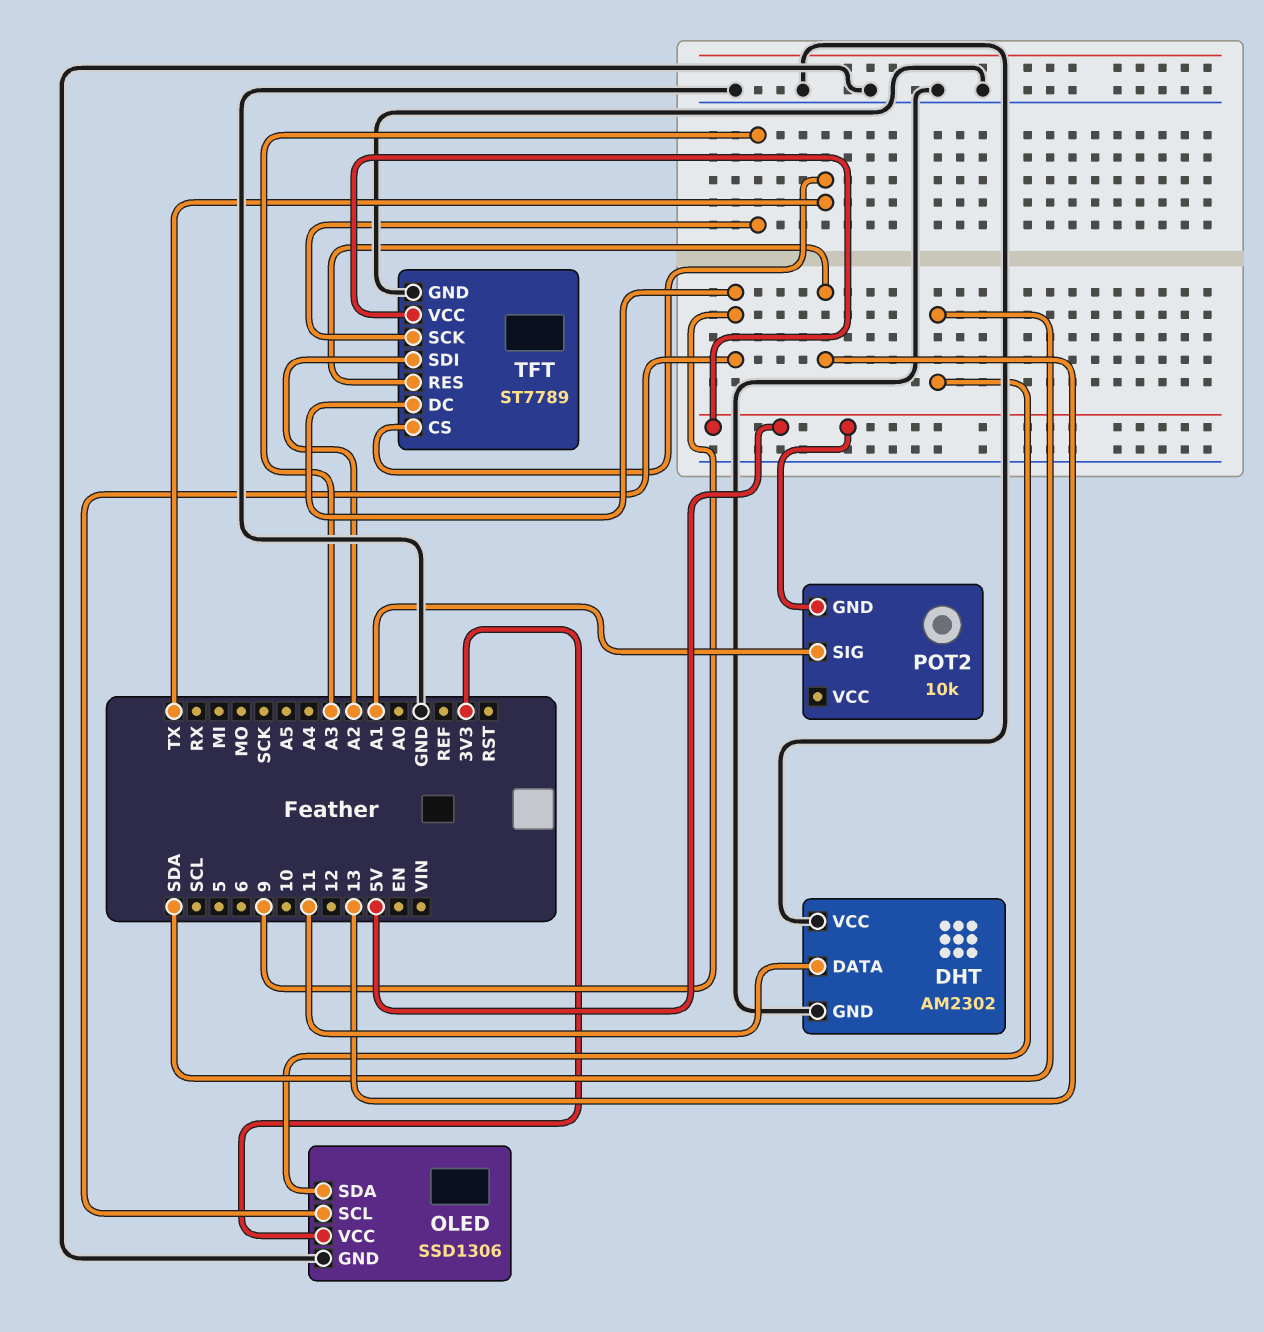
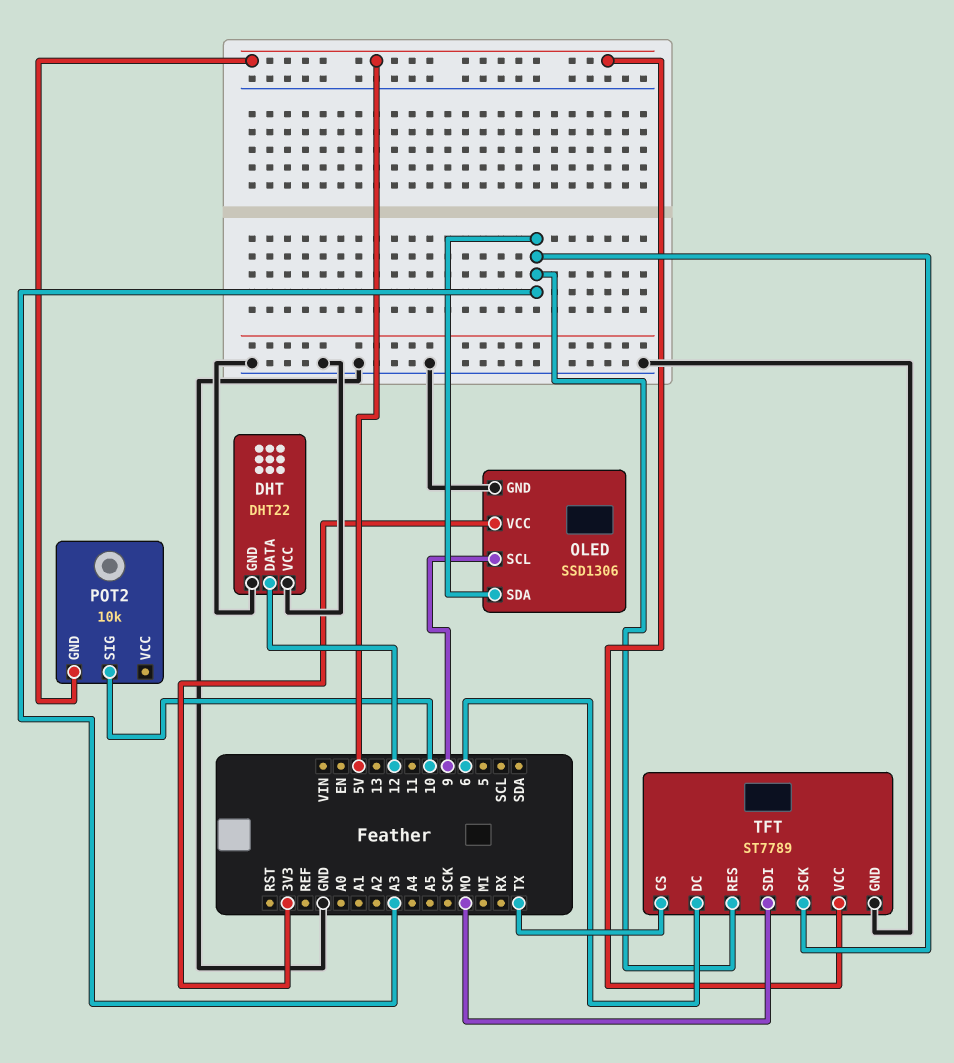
DHT: AM2302 -> DHT22
DHT pin DATA: 11 -> 12
OLED pin SDA: SDA -> A3
POT2 pin SIG: A1 -> 10
TFT pin DC: 9 -> 6
TFT pin RES: 13 -> A3
TFT pin SDI: A2 -> MO

